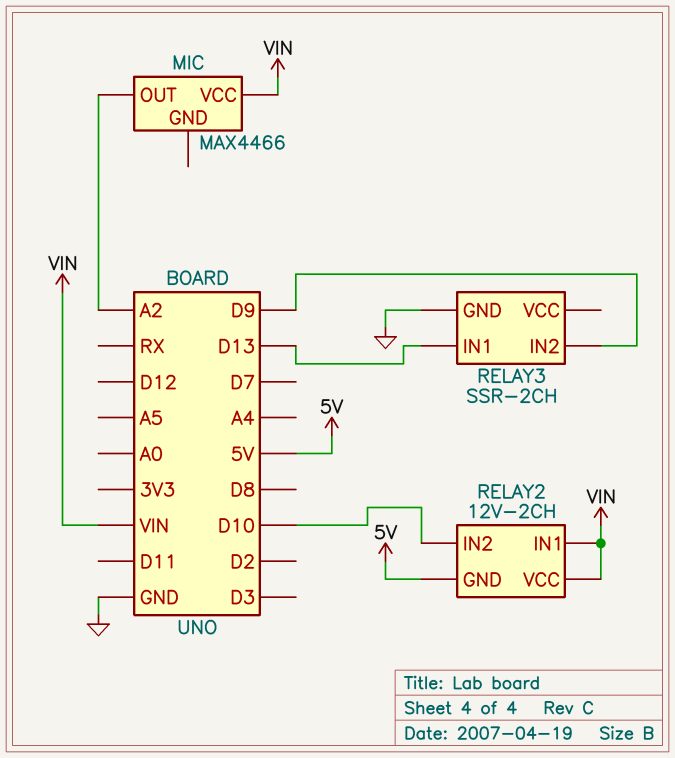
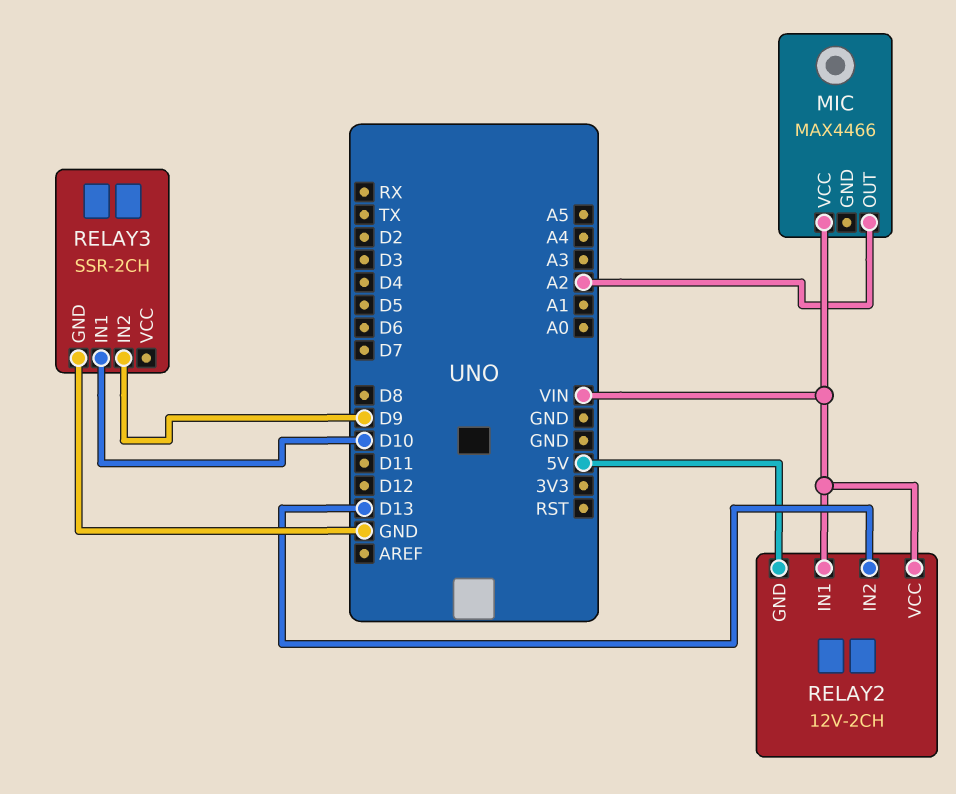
RELAY2 pin IN2: D10 -> D13
RELAY3 pin IN1: D13 -> D10

